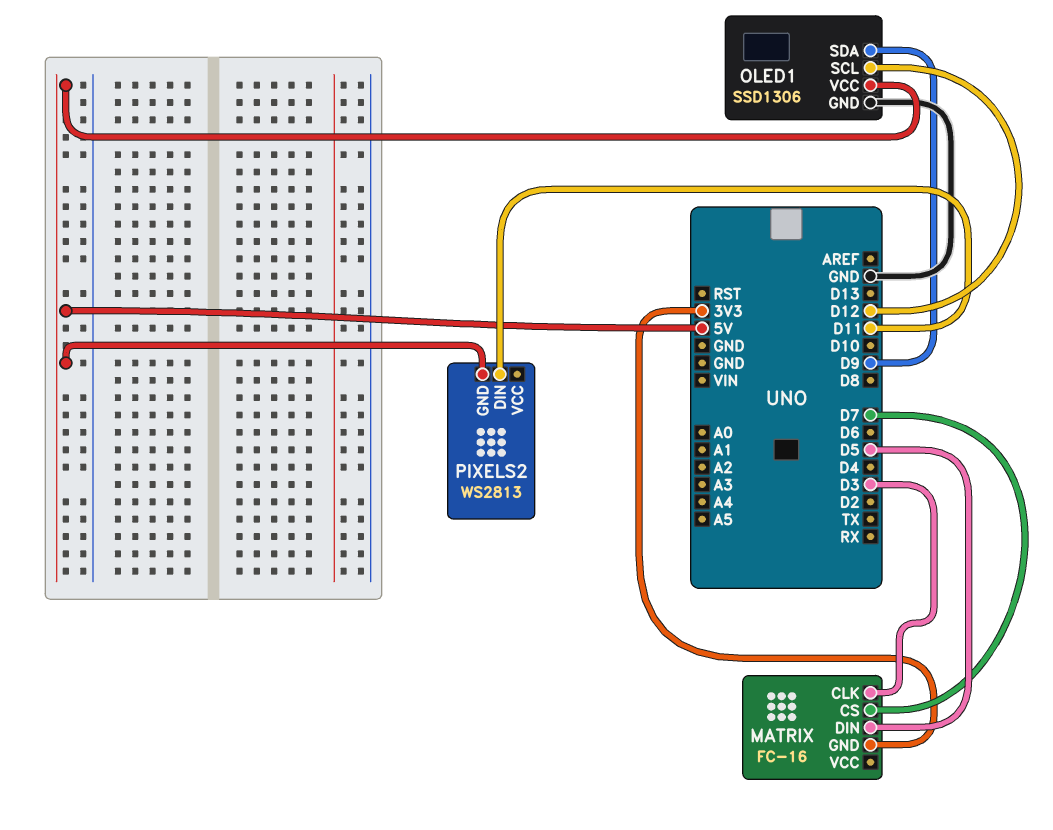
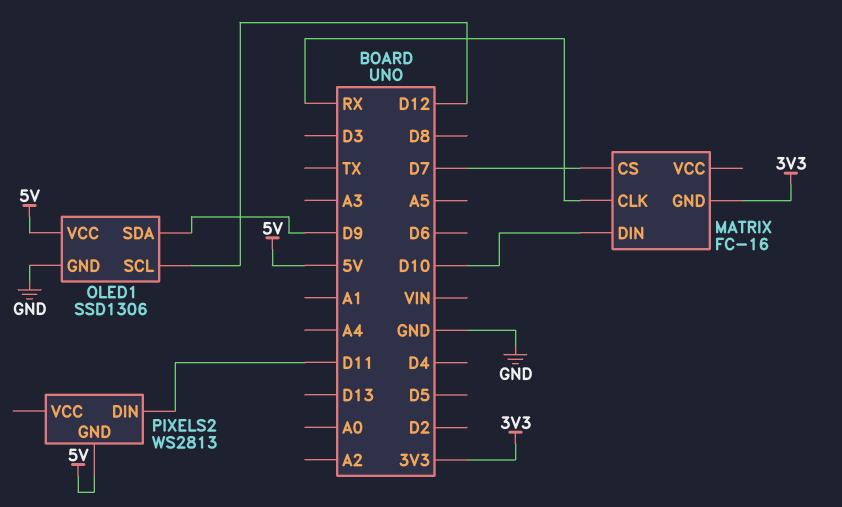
MATRIX pin CLK: D3 -> RX
MATRIX pin DIN: D5 -> D10

